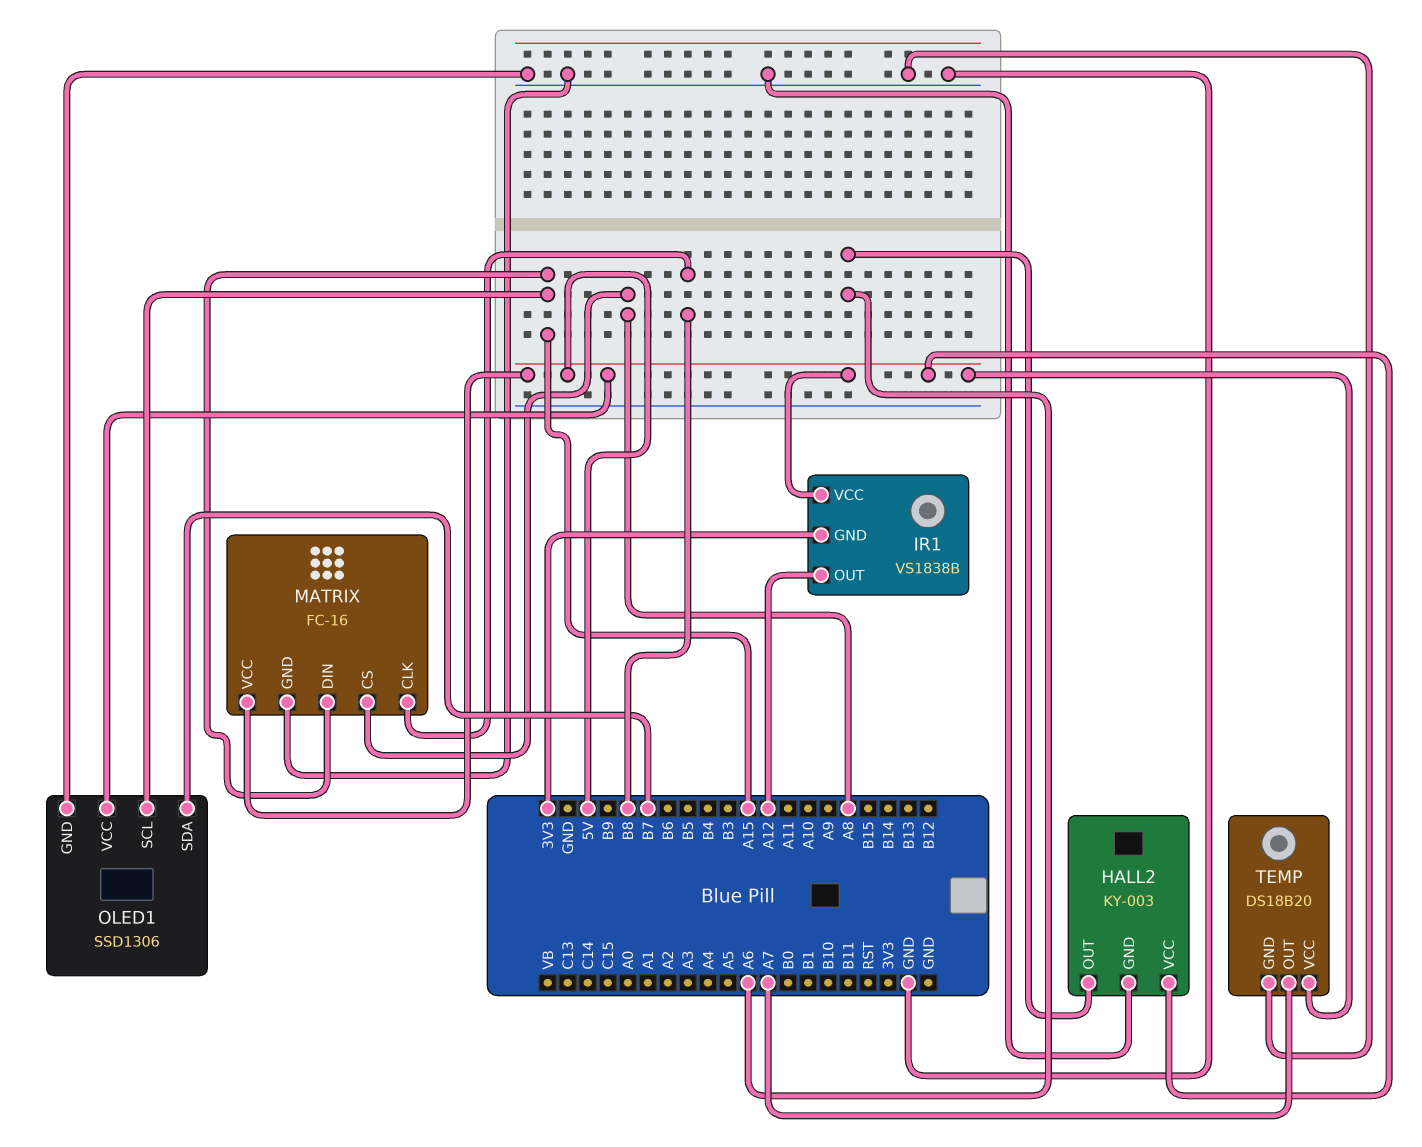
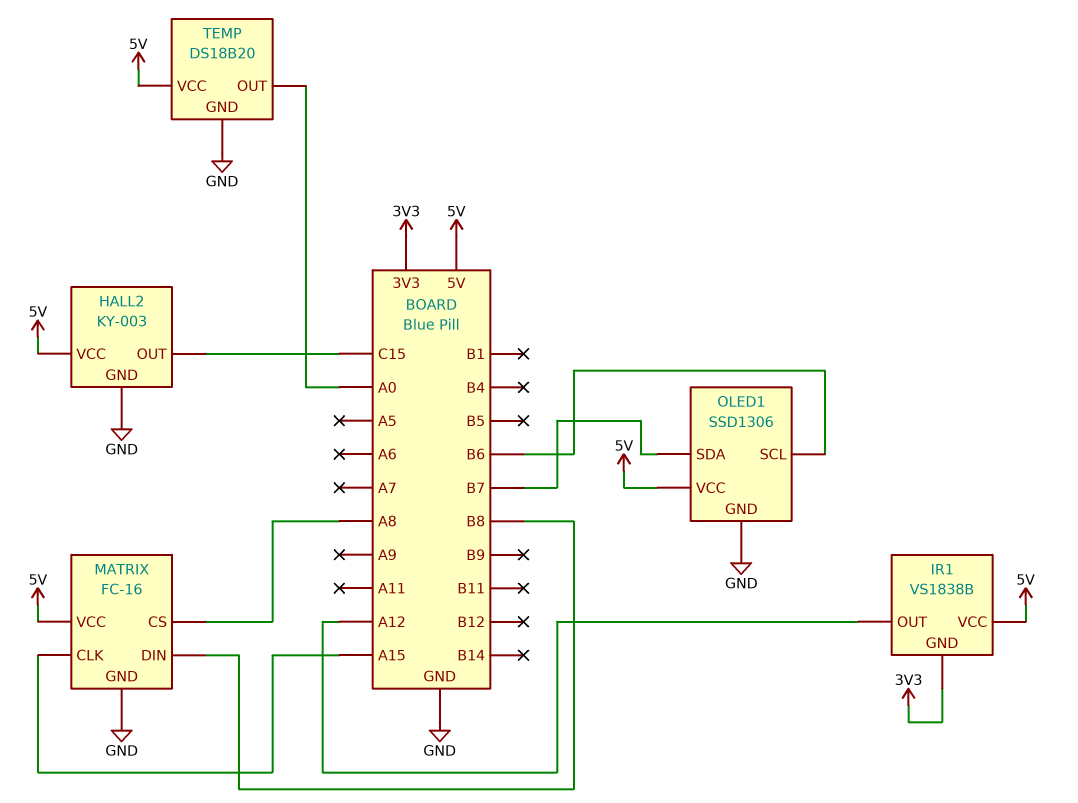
HALL2 pin OUT: A6 -> C15
MATRIX pin CLK: B8 -> A15
MATRIX pin DIN: A15 -> B8
OLED1 pin SCL: A15 -> B6
TEMP pin OUT: A7 -> A0

